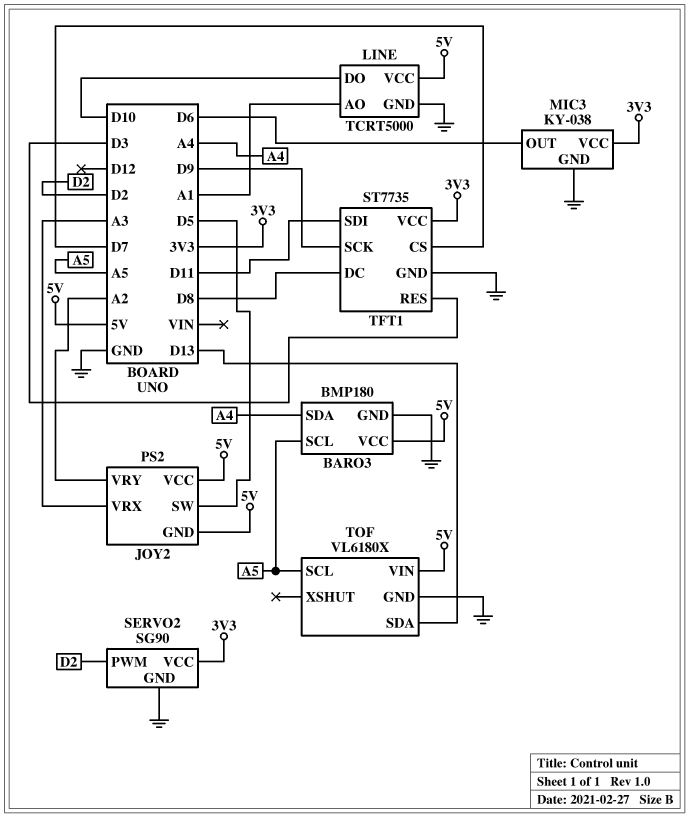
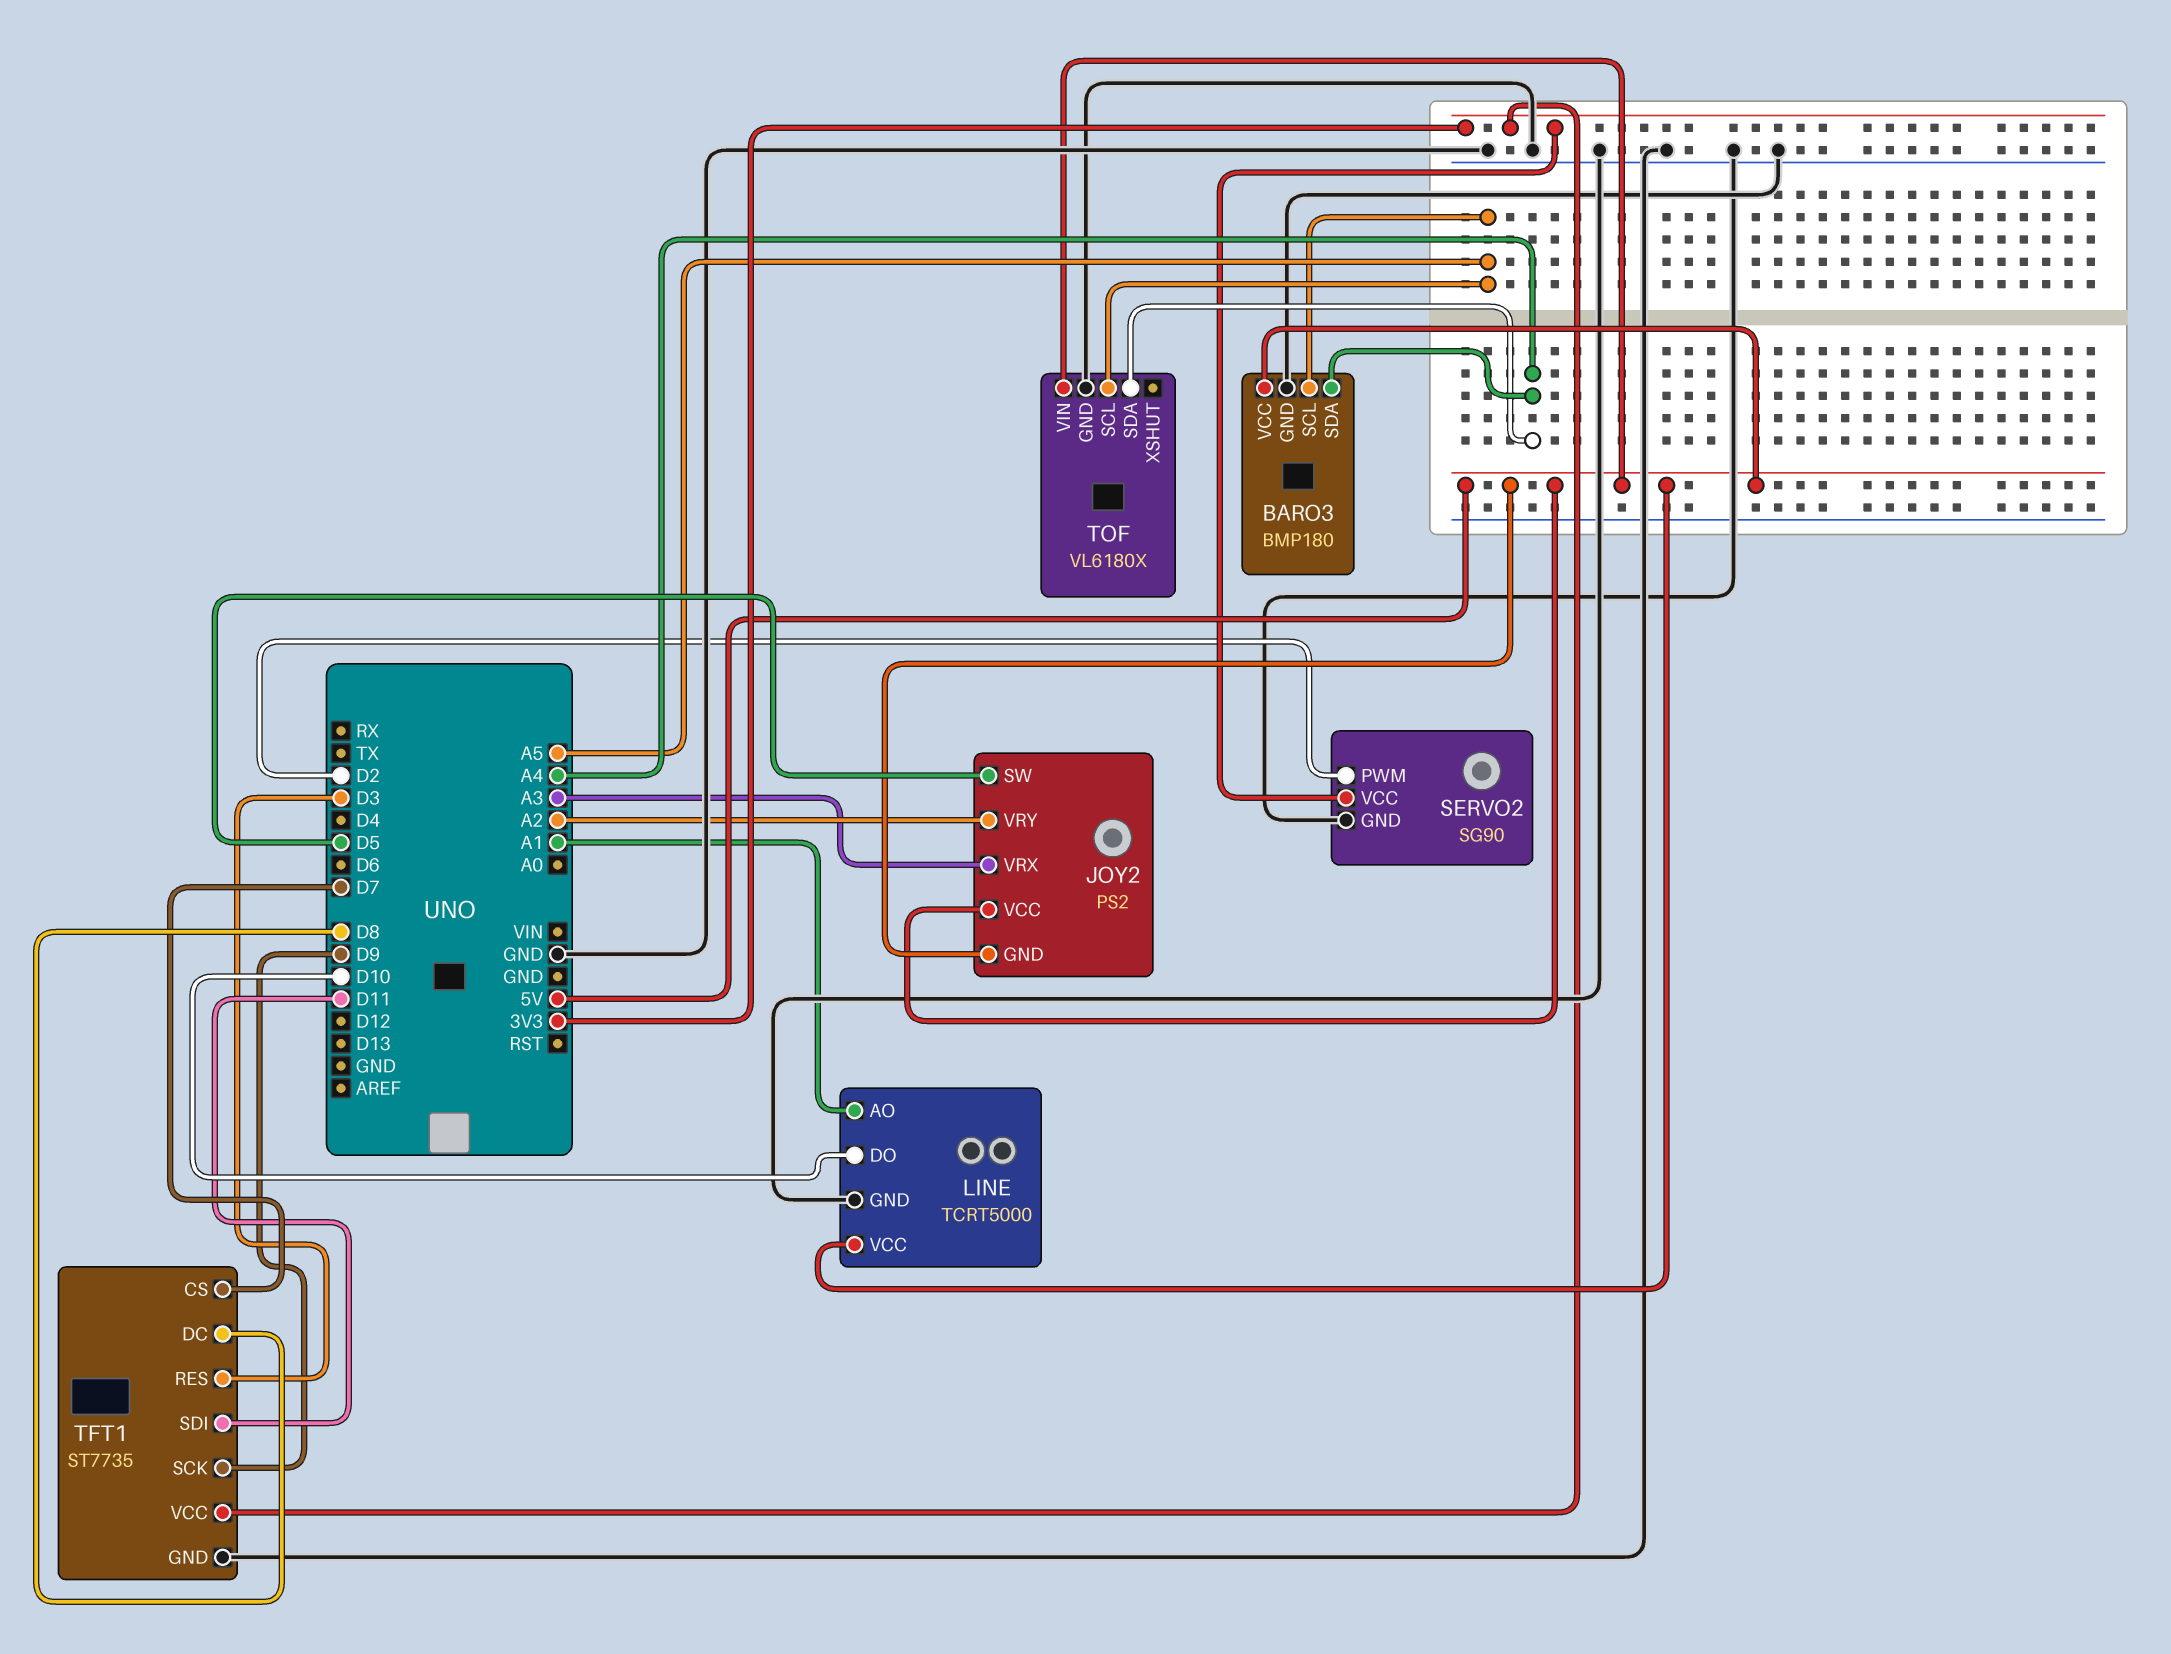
MIC3: KY-038 -> none
MIC3 pin GND: GND -> none
MIC3 pin OUT: D6 -> none
MIC3 pin VCC: 3V3 -> none
TOF pin SDA: D13 -> A4

